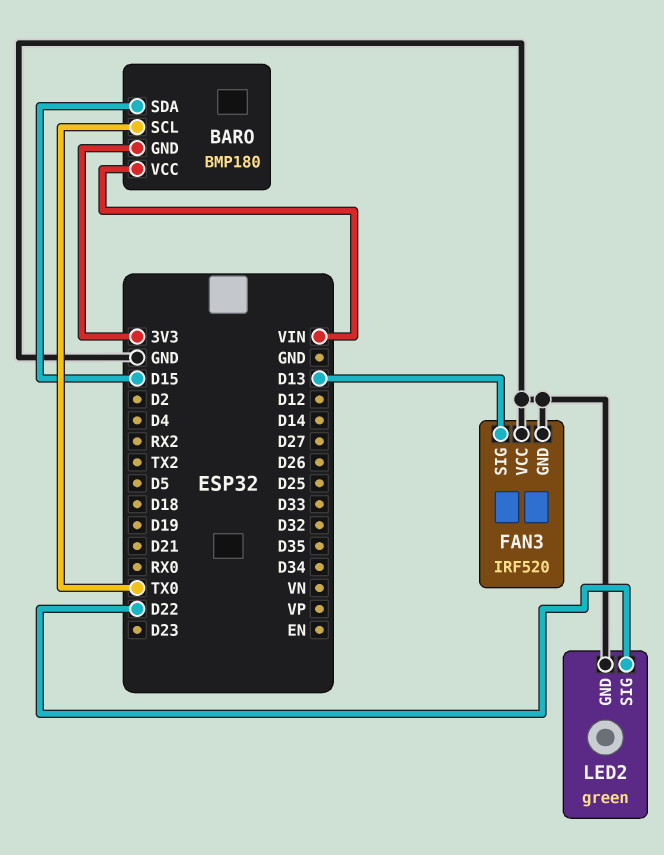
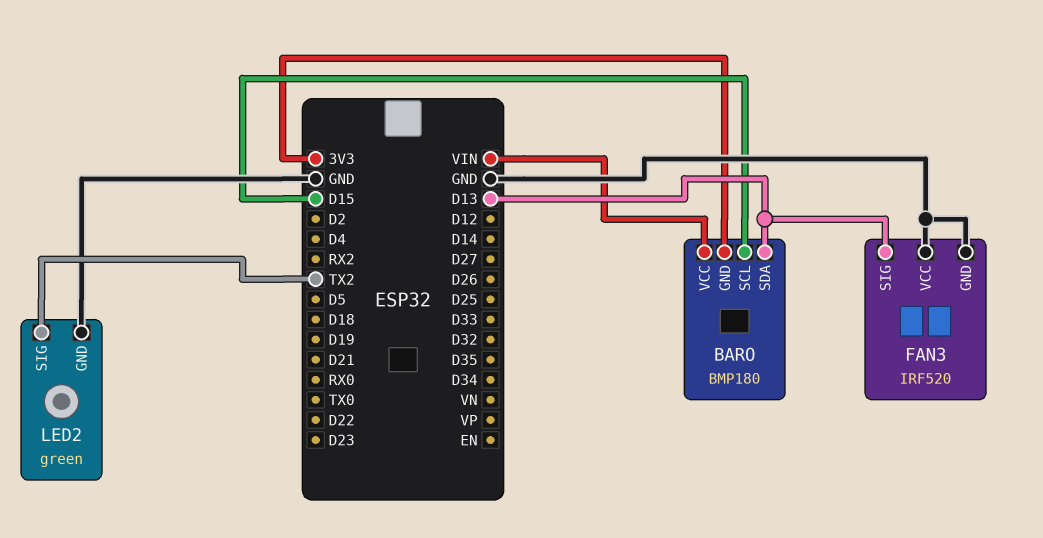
BARO pin SCL: TX0 -> D15
BARO pin SDA: D15 -> D13
LED2 pin SIG: D22 -> TX2

